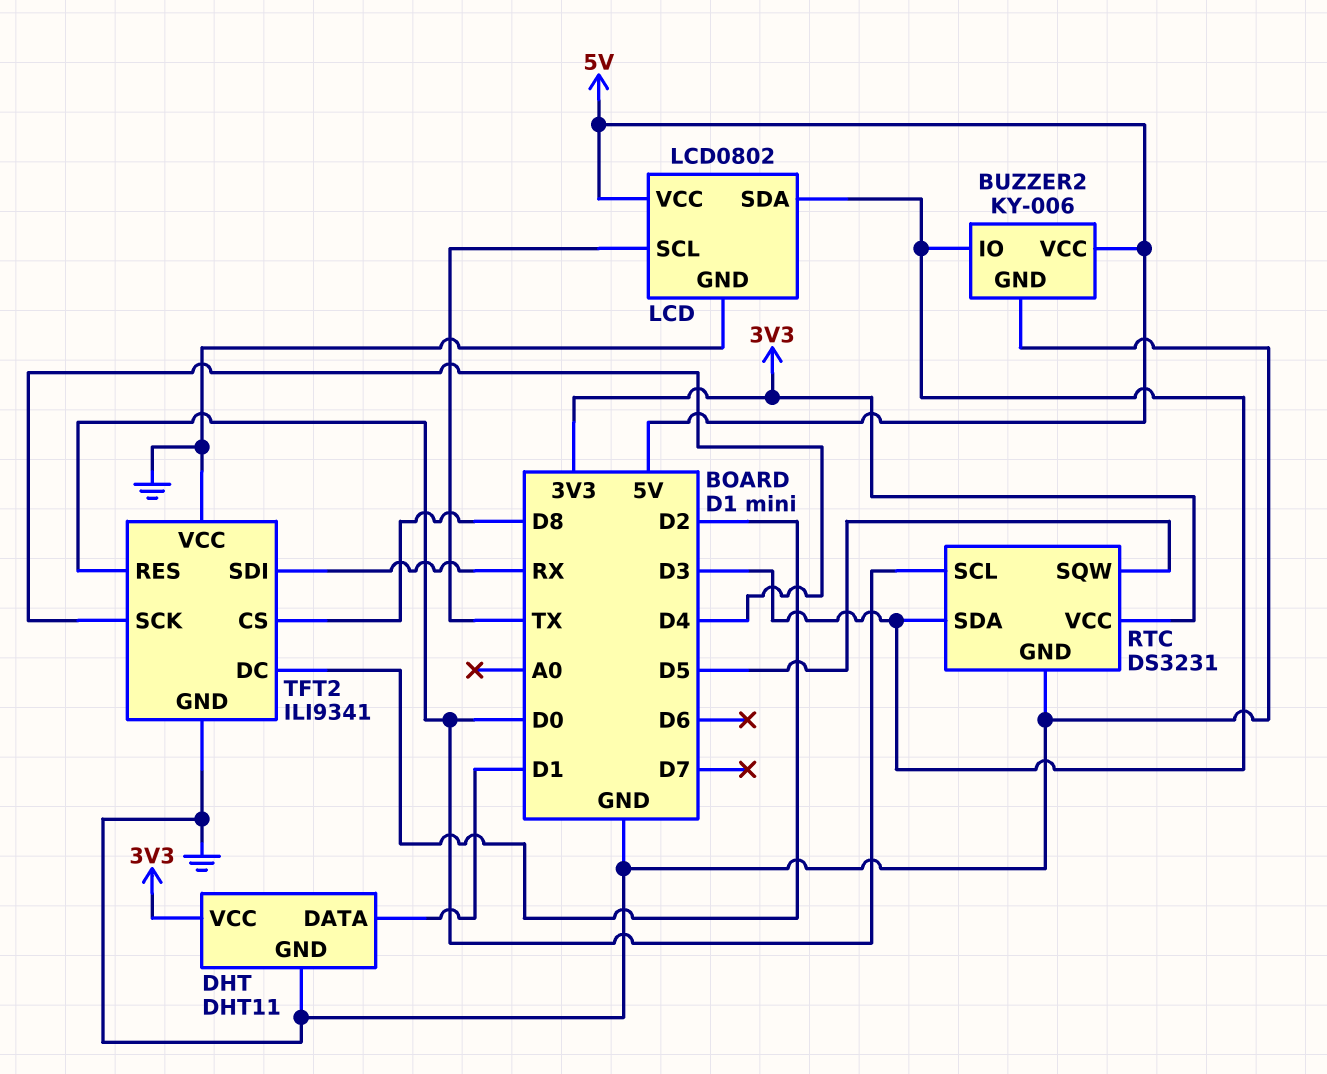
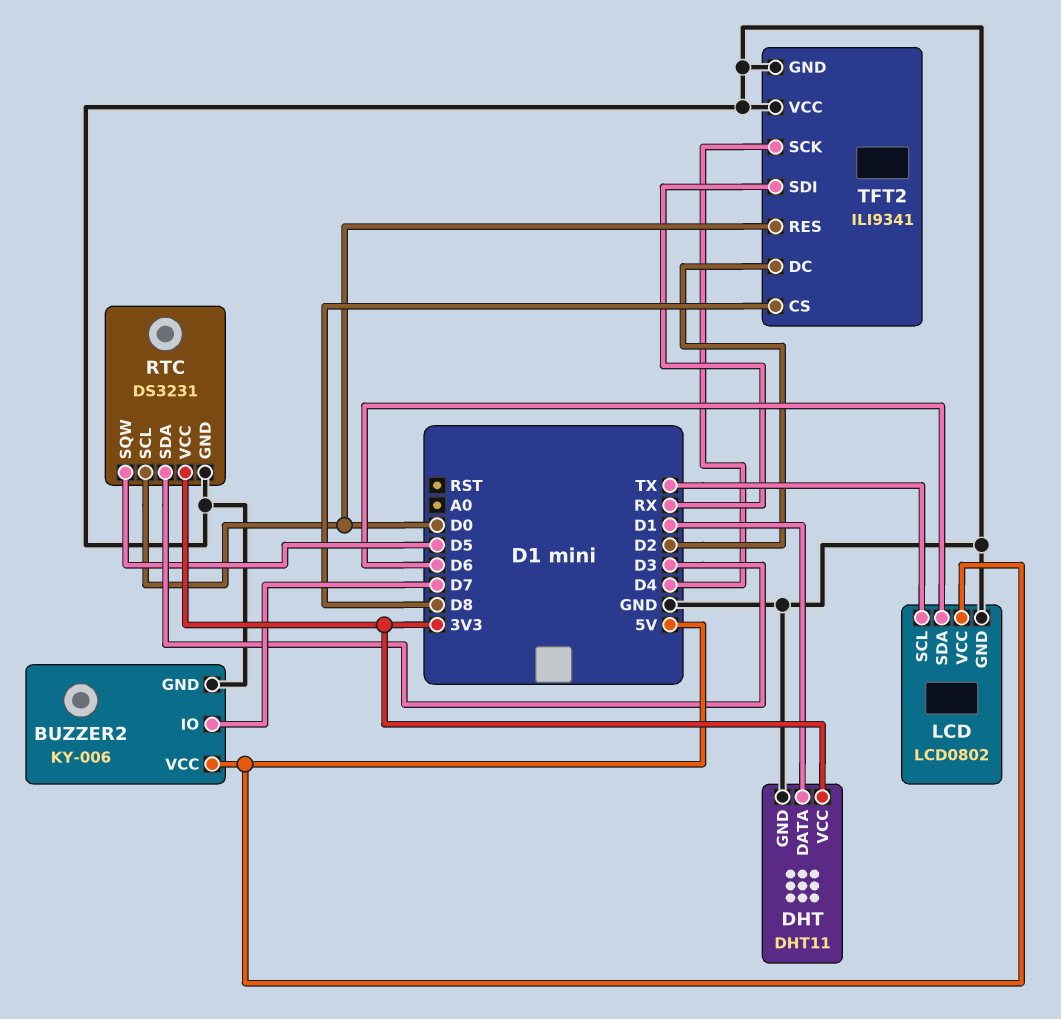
BUZZER2 pin IO: D3 -> D7
LCD pin SDA: D3 -> D6

